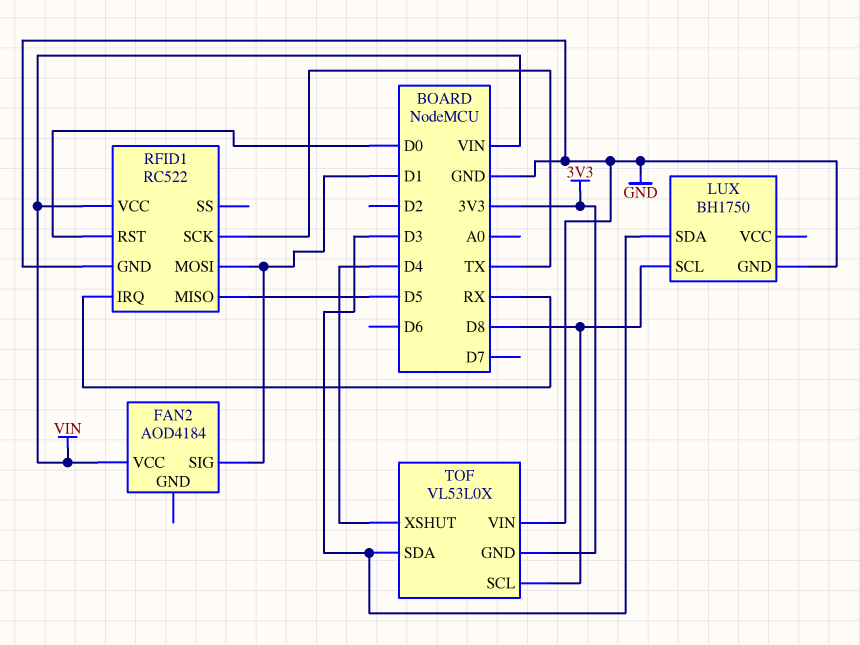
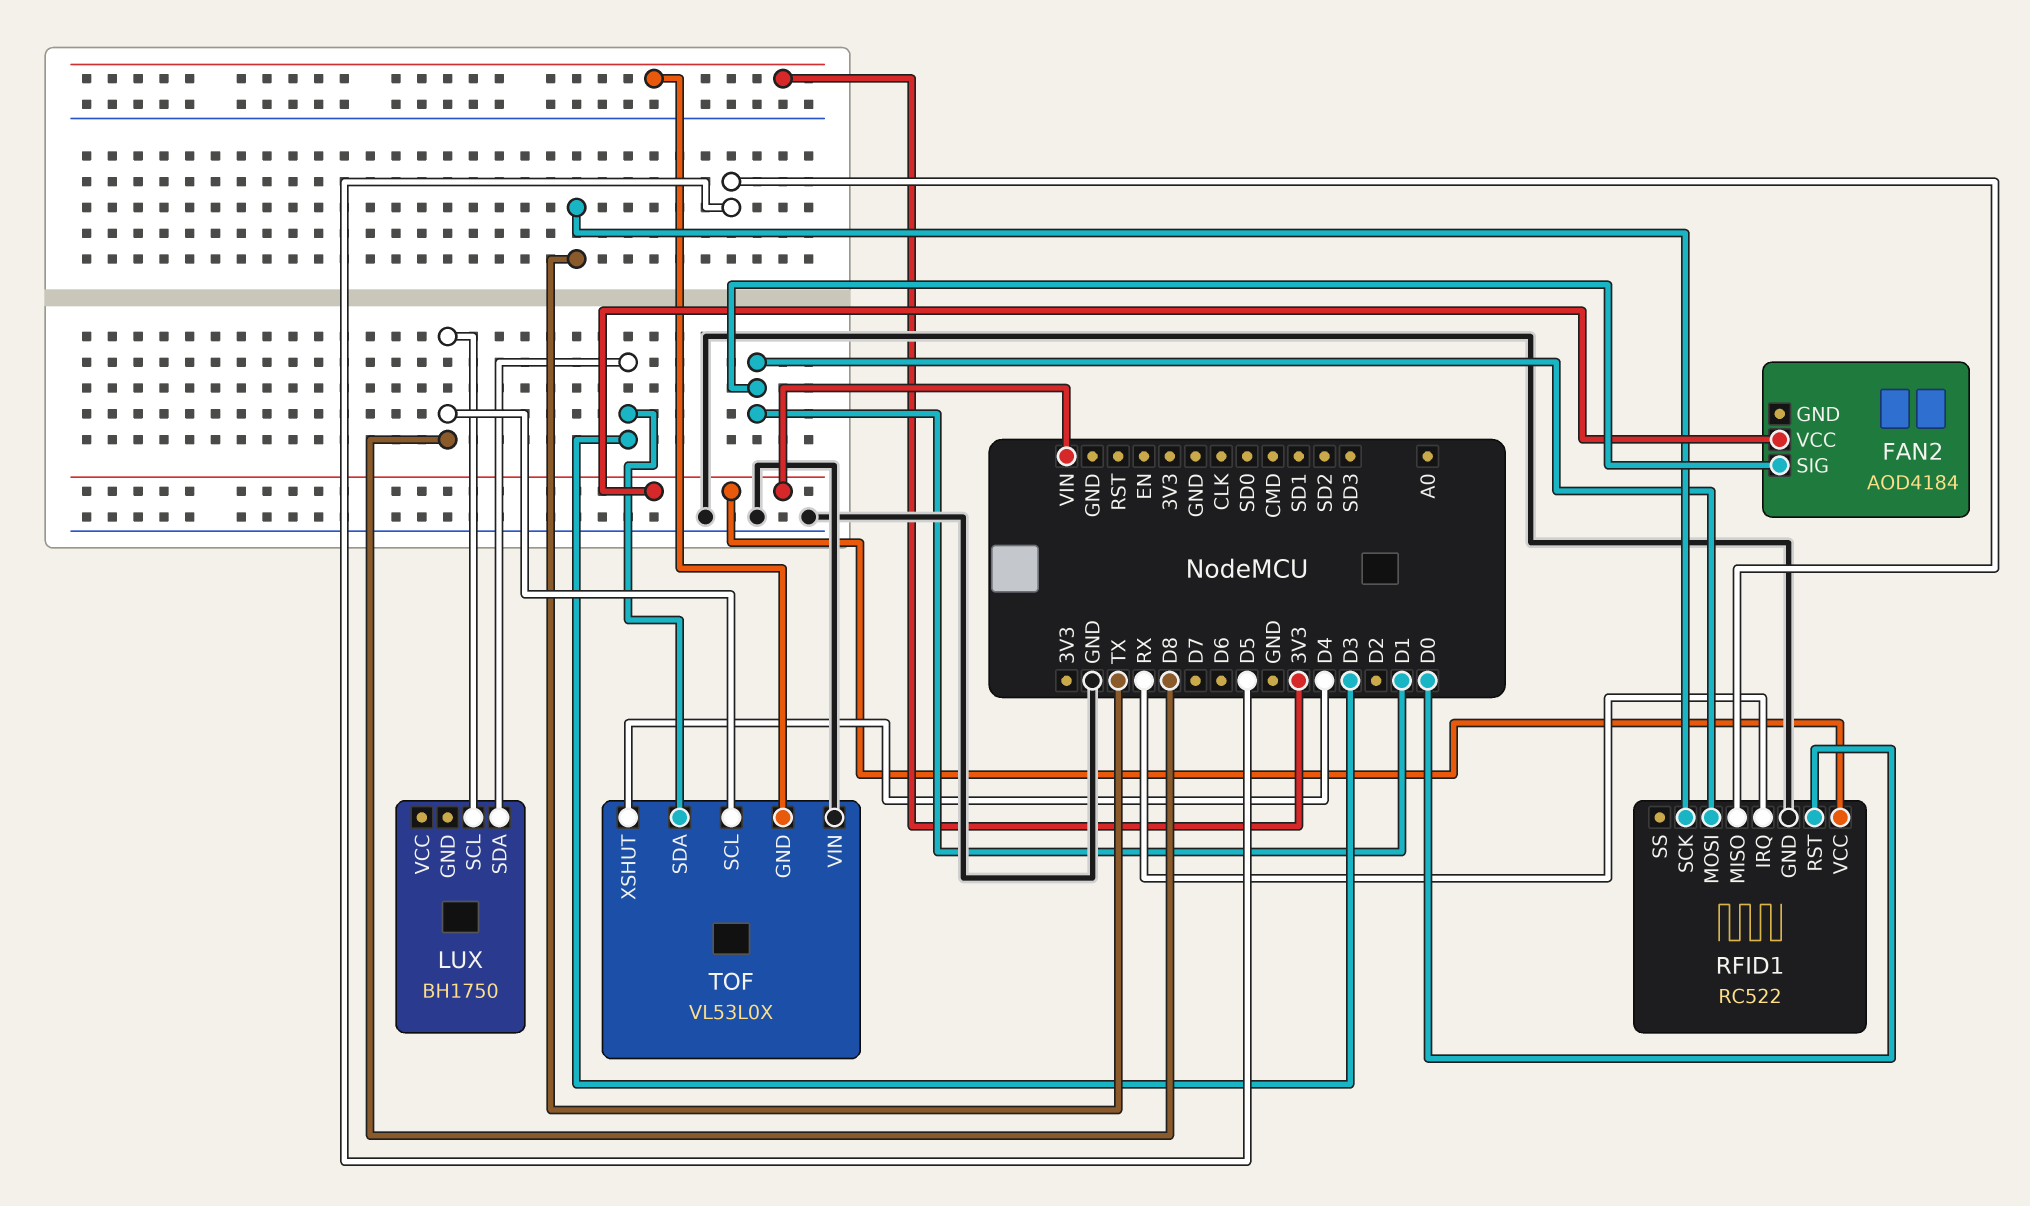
LUX pin GND: GND -> none

